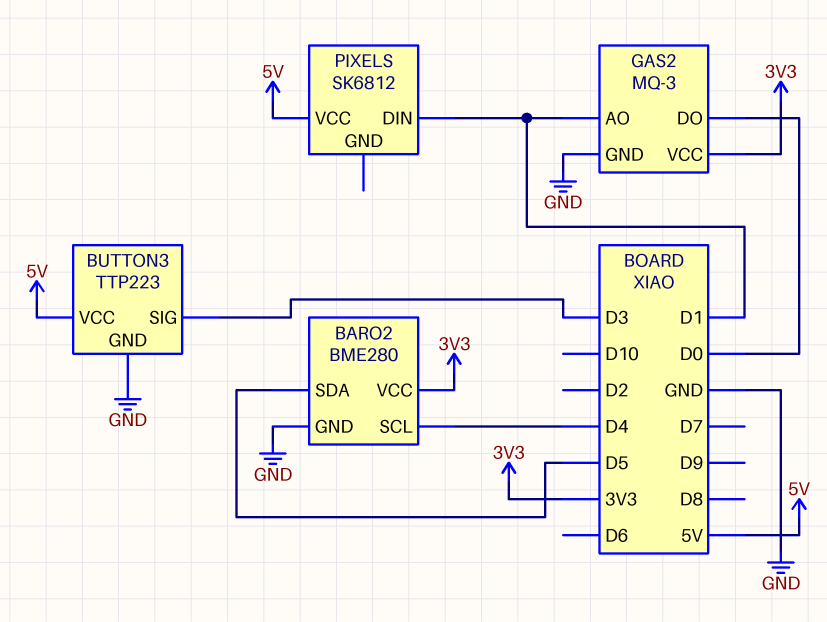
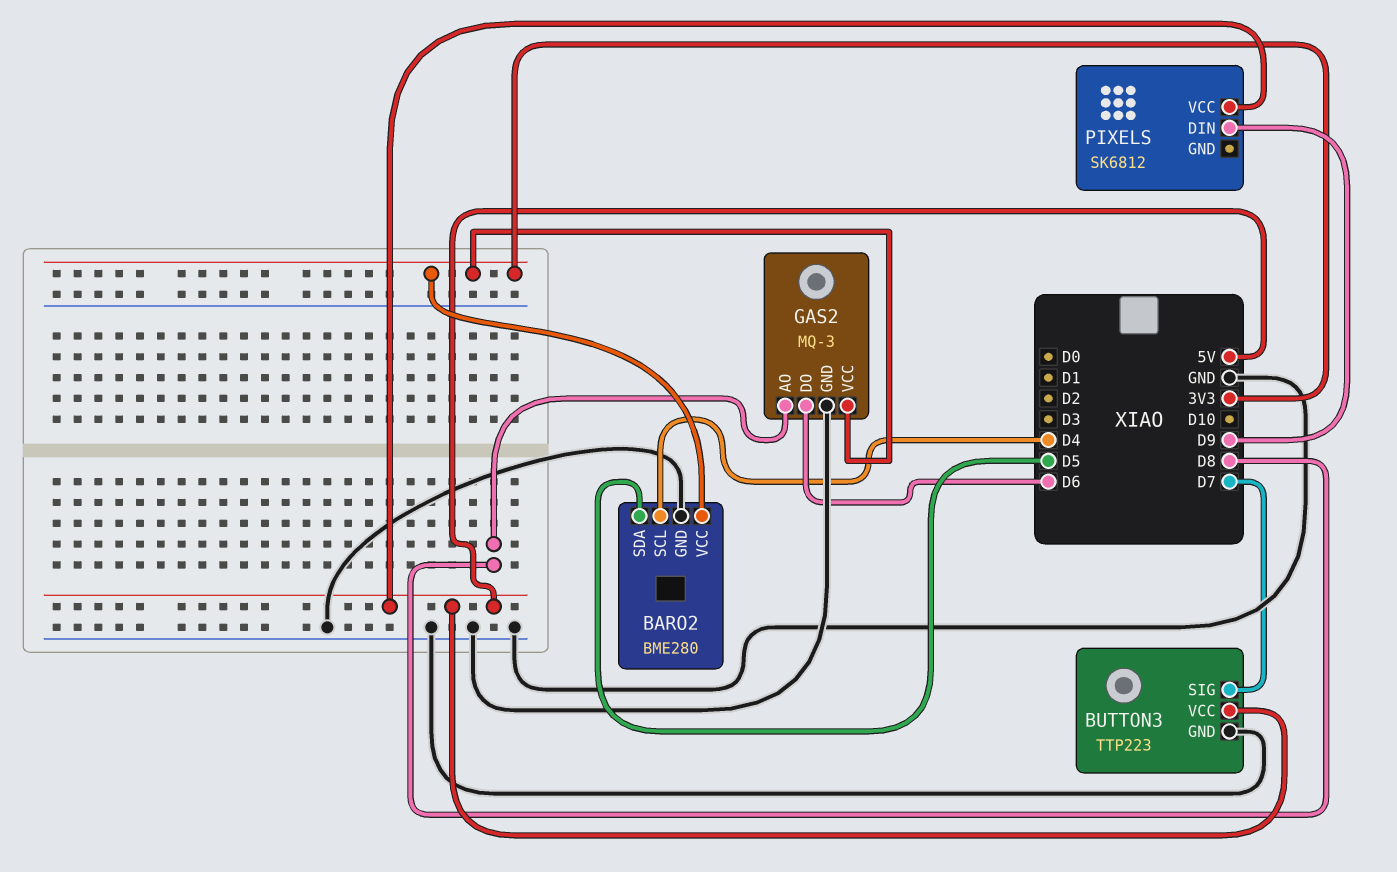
BUTTON3 pin SIG: D3 -> D7
GAS2 pin AO: D1 -> D8
GAS2 pin DO: D0 -> D6
PIXELS pin DIN: D1 -> D9

